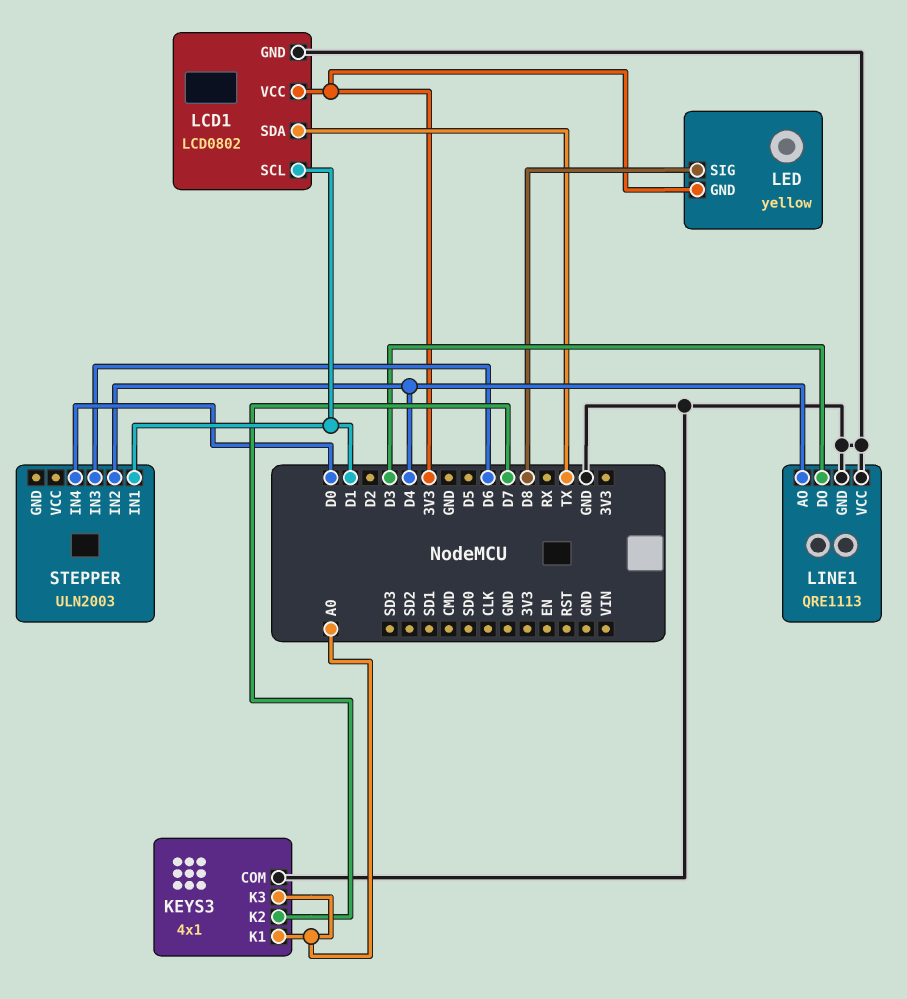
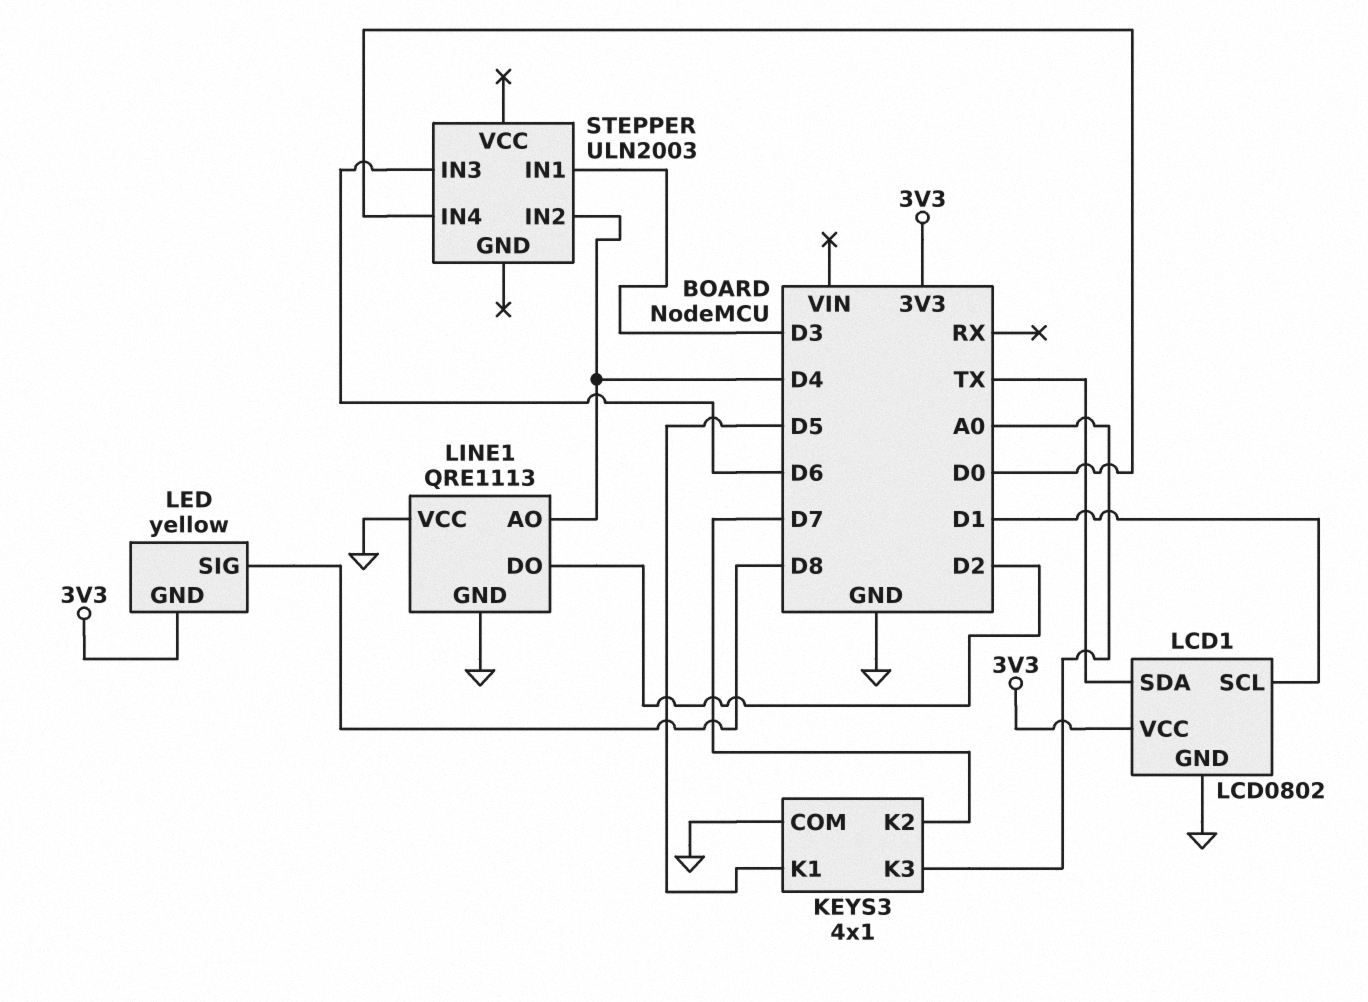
KEYS3 pin K1: A0 -> D5
LINE1 pin DO: D3 -> D2
STEPPER pin IN1: D1 -> D3

